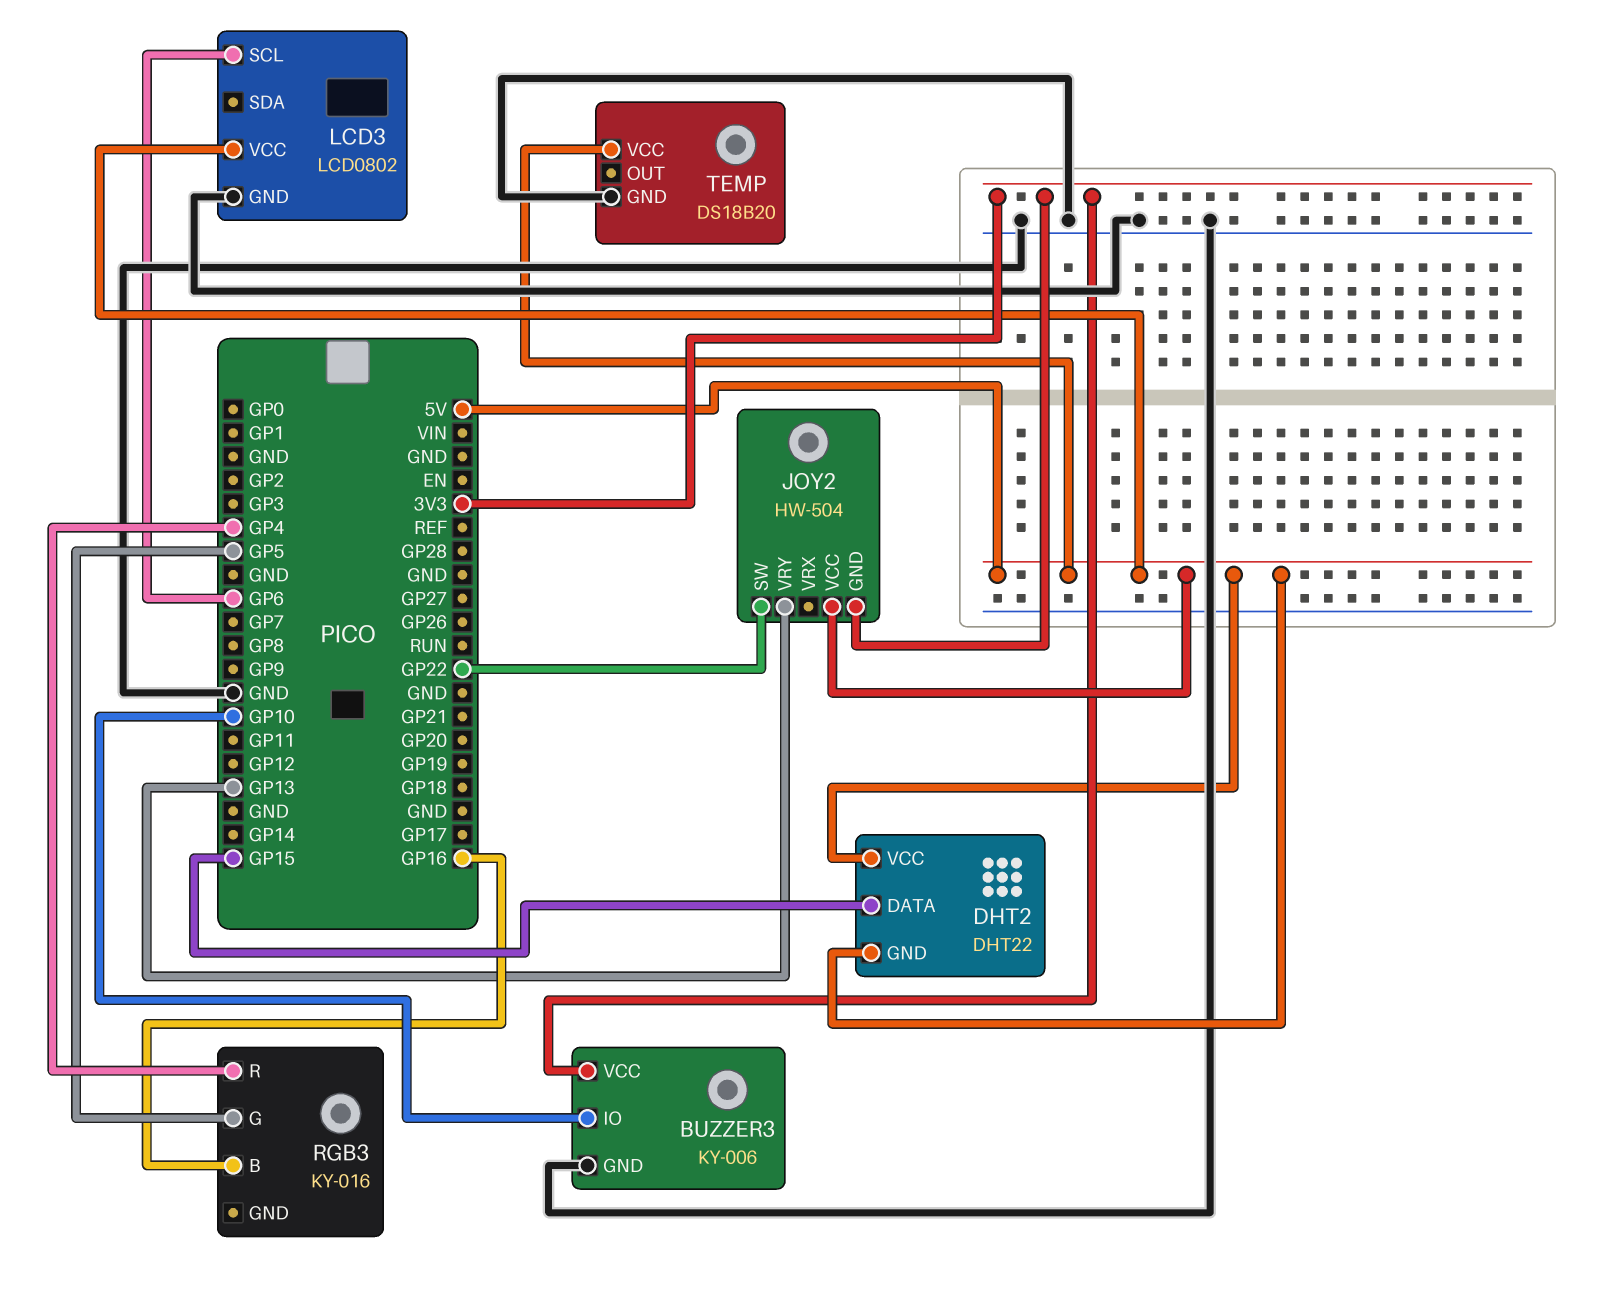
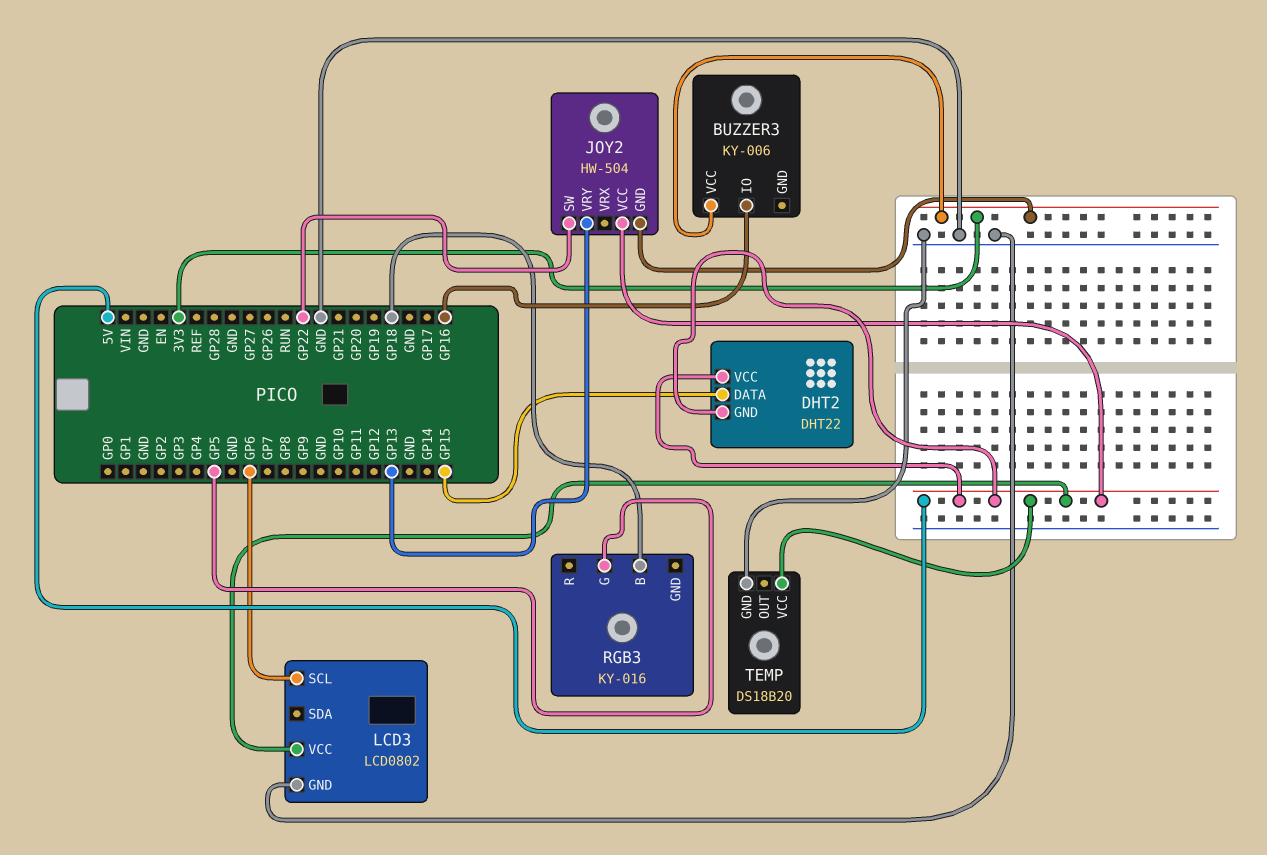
BUZZER3 pin GND: GND -> none
BUZZER3 pin IO: GP10 -> GP16
RGB3 pin B: GP16 -> GP18
RGB3 pin R: GP4 -> none

